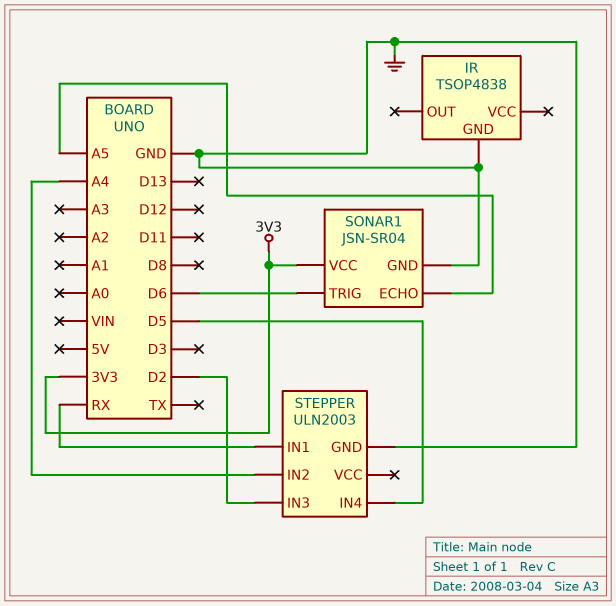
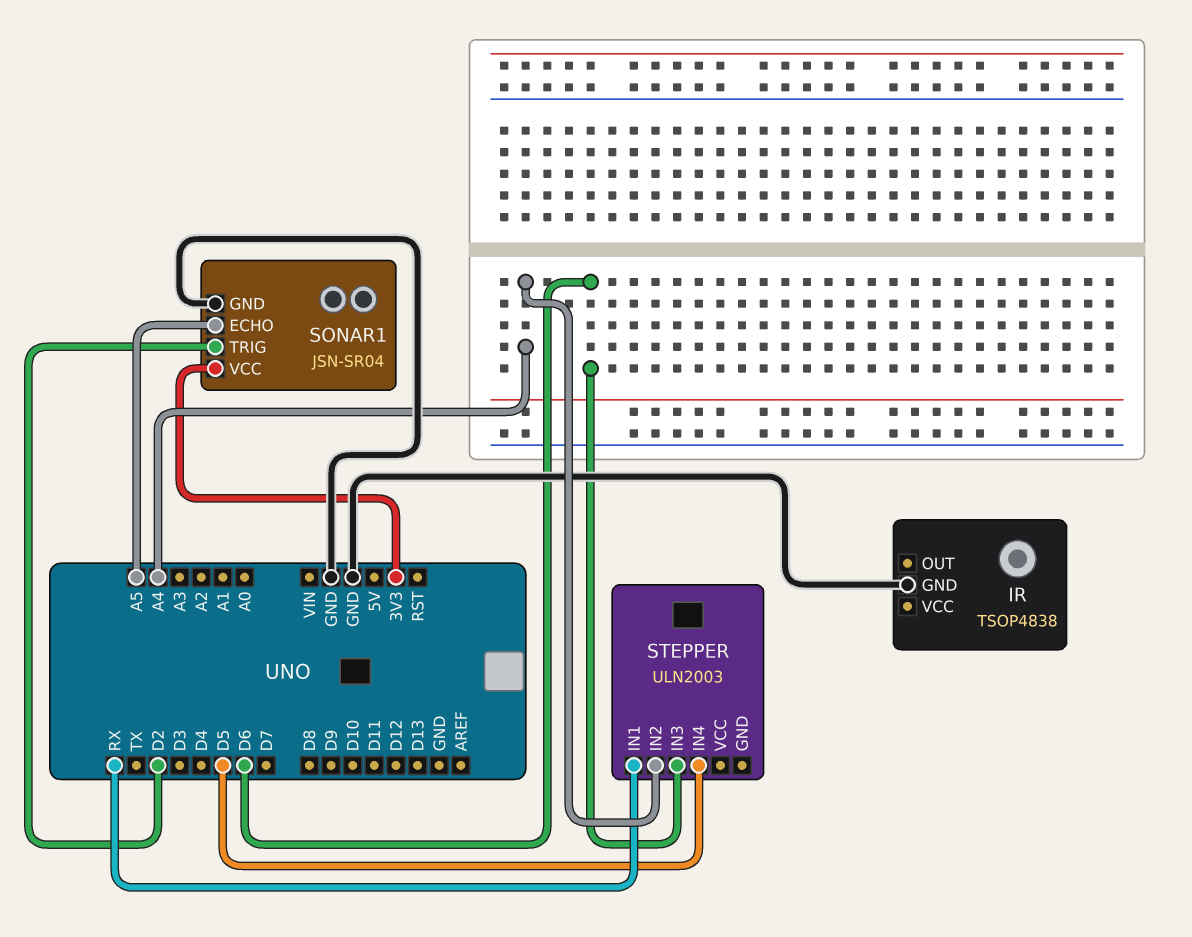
SONAR1 pin TRIG: D6 -> D2
STEPPER pin GND: GND -> none
STEPPER pin IN3: D2 -> D6

